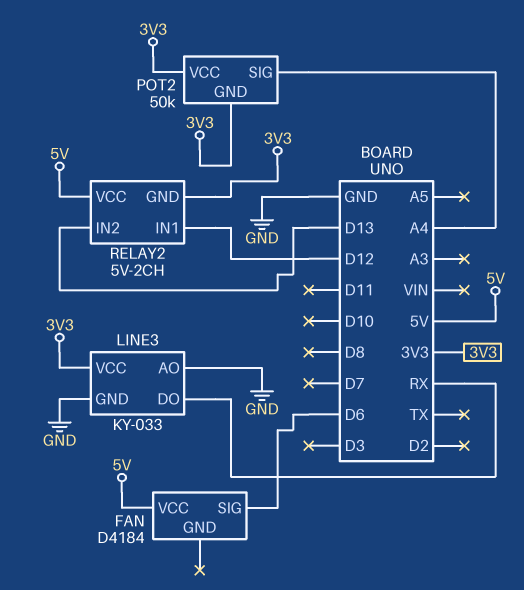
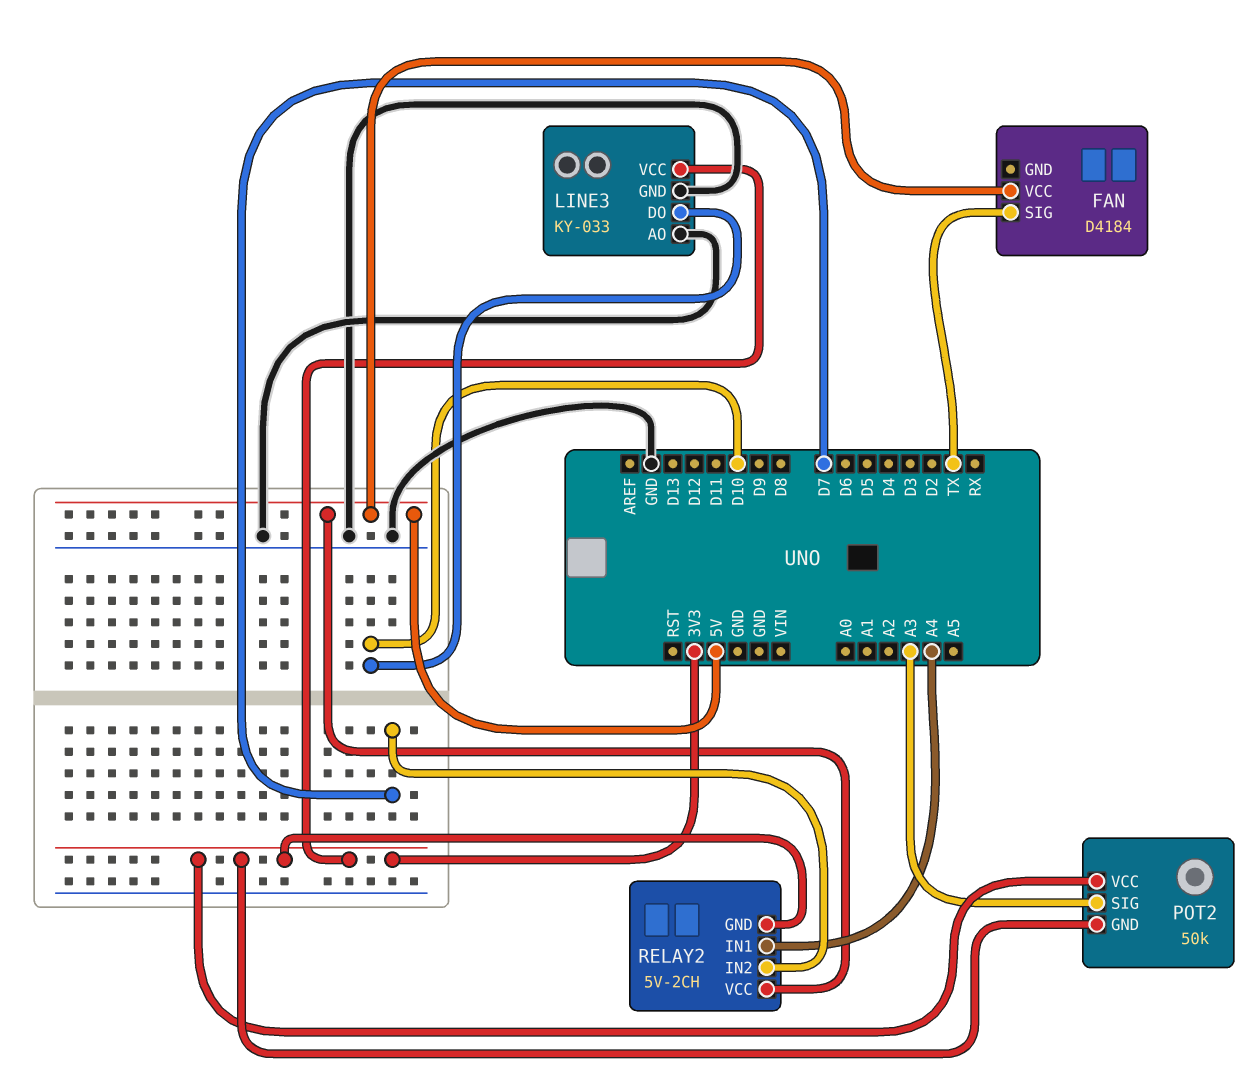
FAN pin SIG: D6 -> TX
LINE3 pin DO: RX -> D10
POT2 pin SIG: A4 -> A3
RELAY2 pin IN1: D12 -> A4
RELAY2 pin IN2: D13 -> D7

